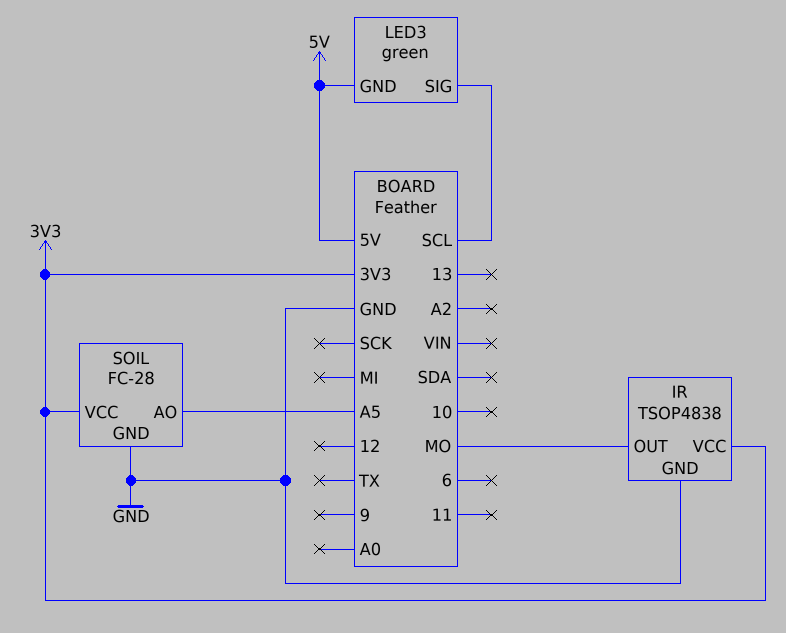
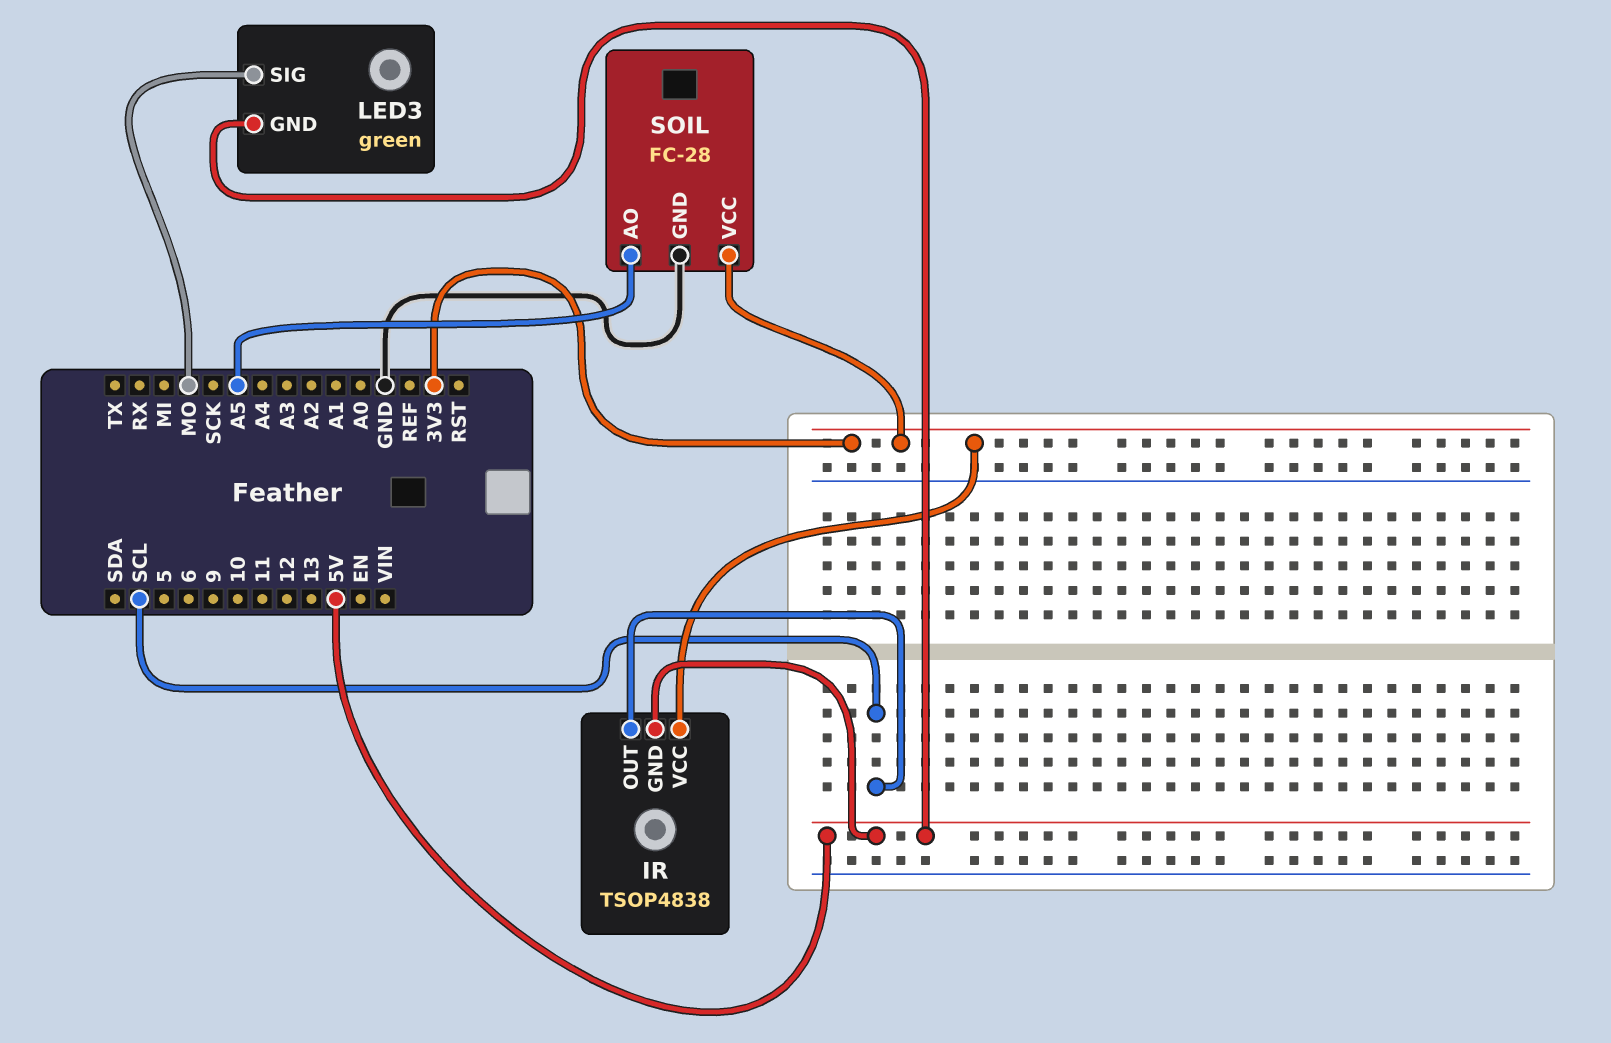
IR pin GND: GND -> 5V
IR pin OUT: MO -> SCL
LED3 pin SIG: SCL -> MO

